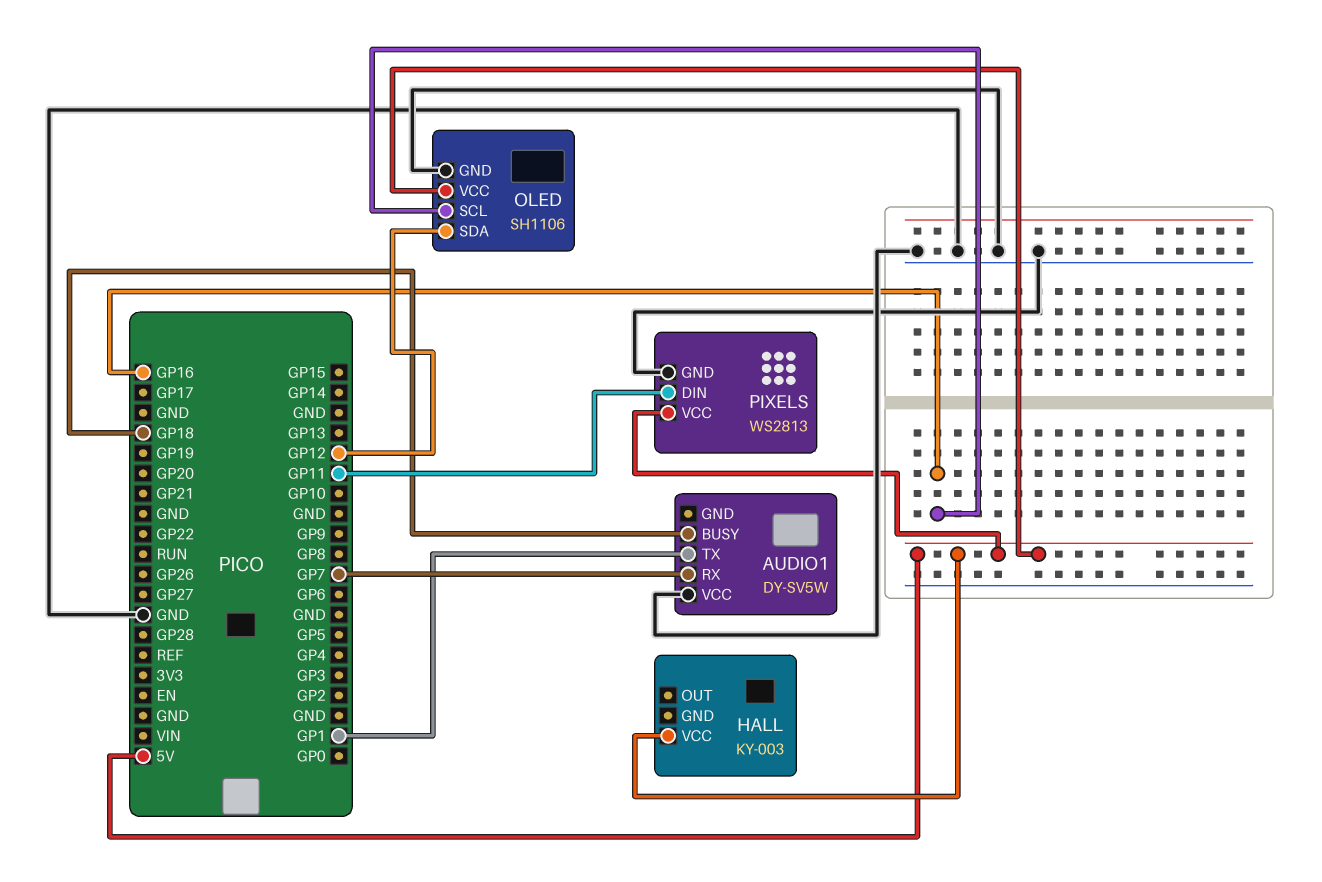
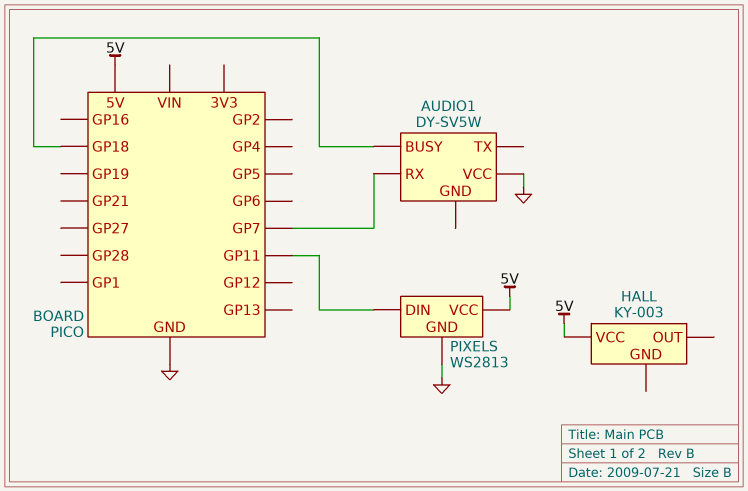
AUDIO1 pin TX: GP1 -> none
OLED: SH1106 -> none
OLED pin GND: GND -> none
OLED pin SCL: GP16 -> none
OLED pin SDA: GP12 -> none
OLED pin VCC: 5V -> none

